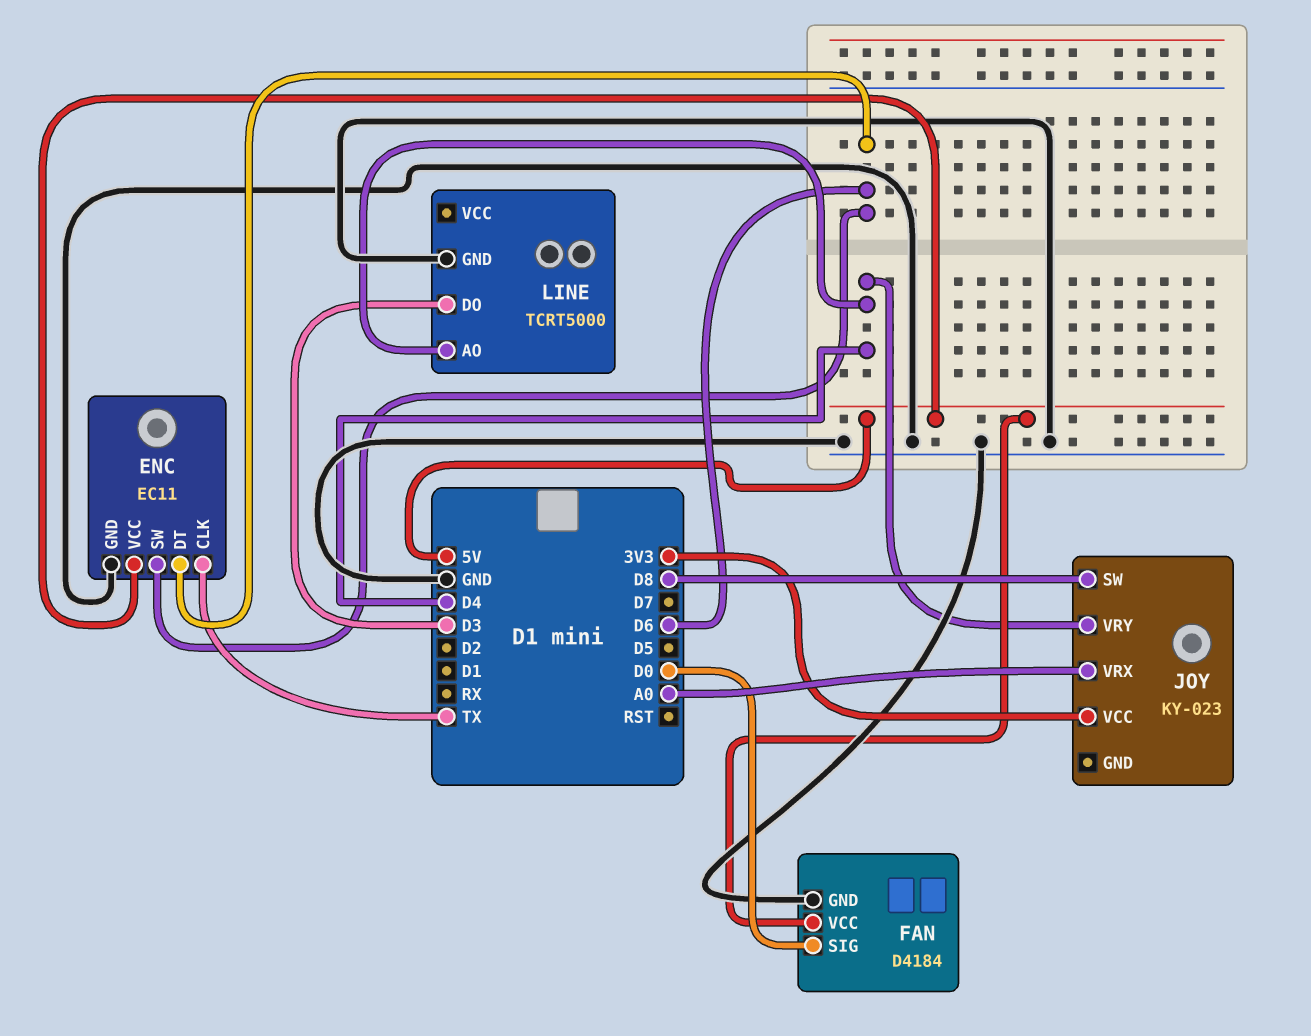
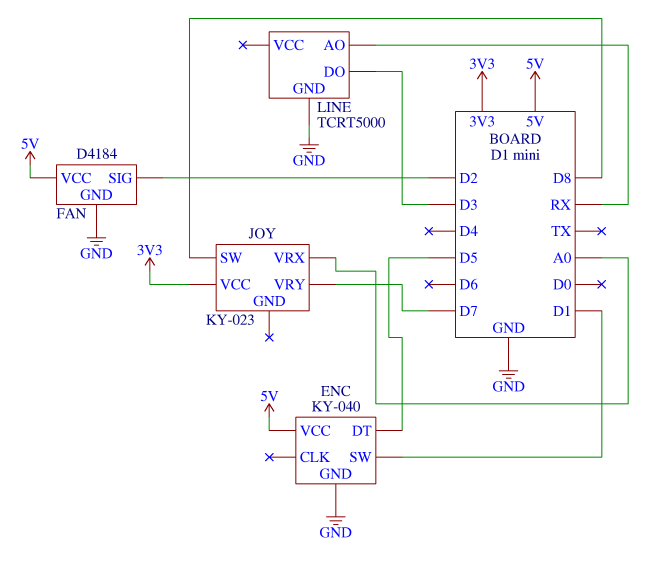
ENC: EC11 -> KY-040
ENC pin CLK: TX -> none
ENC pin DT: D6 -> D5
ENC pin SW: D6 -> D1
FAN pin SIG: D0 -> D2
JOY pin VRY: D4 -> D7
LINE pin AO: D4 -> RX

